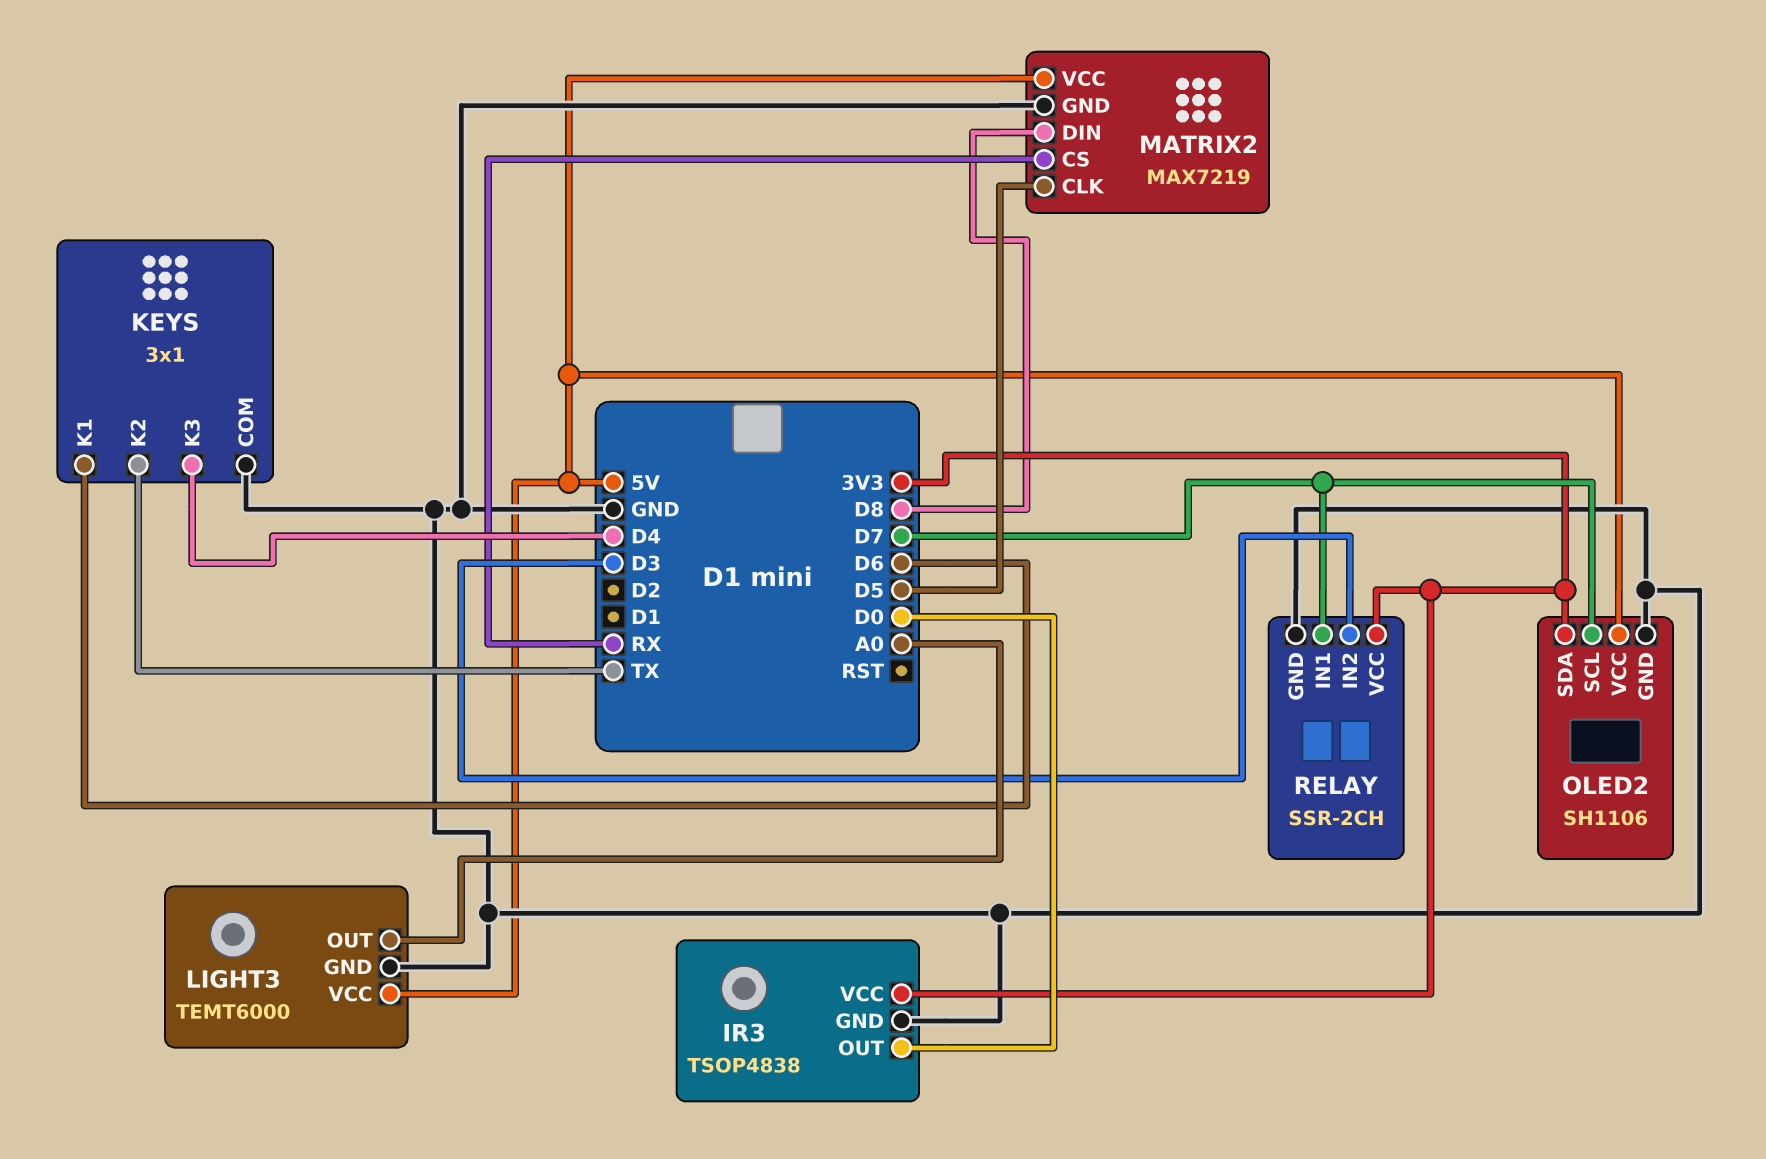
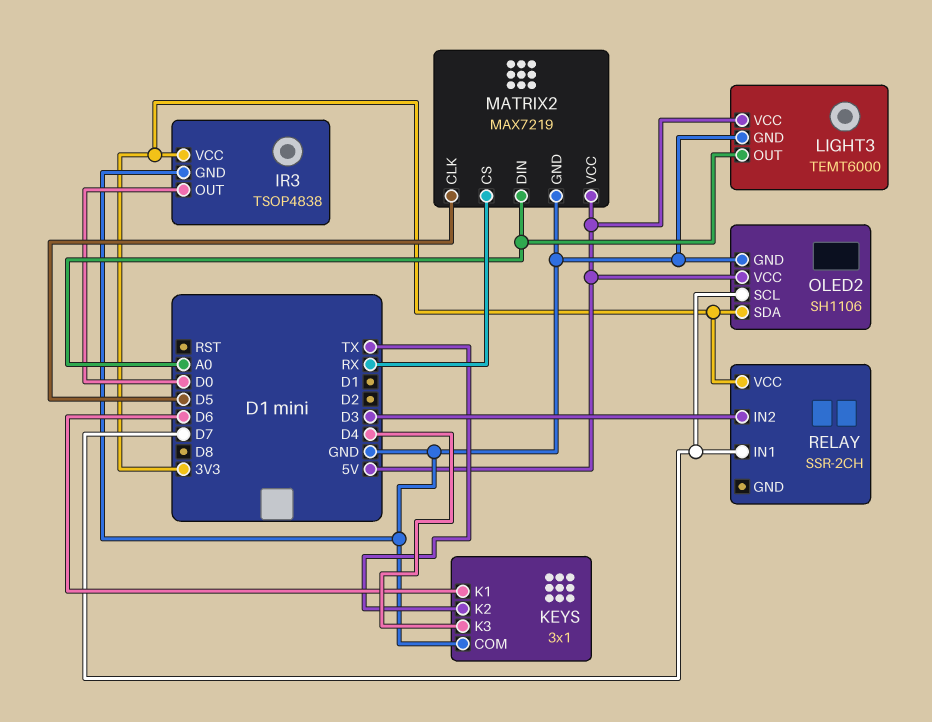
MATRIX2 pin DIN: D8 -> A0
RELAY pin GND: GND -> none

